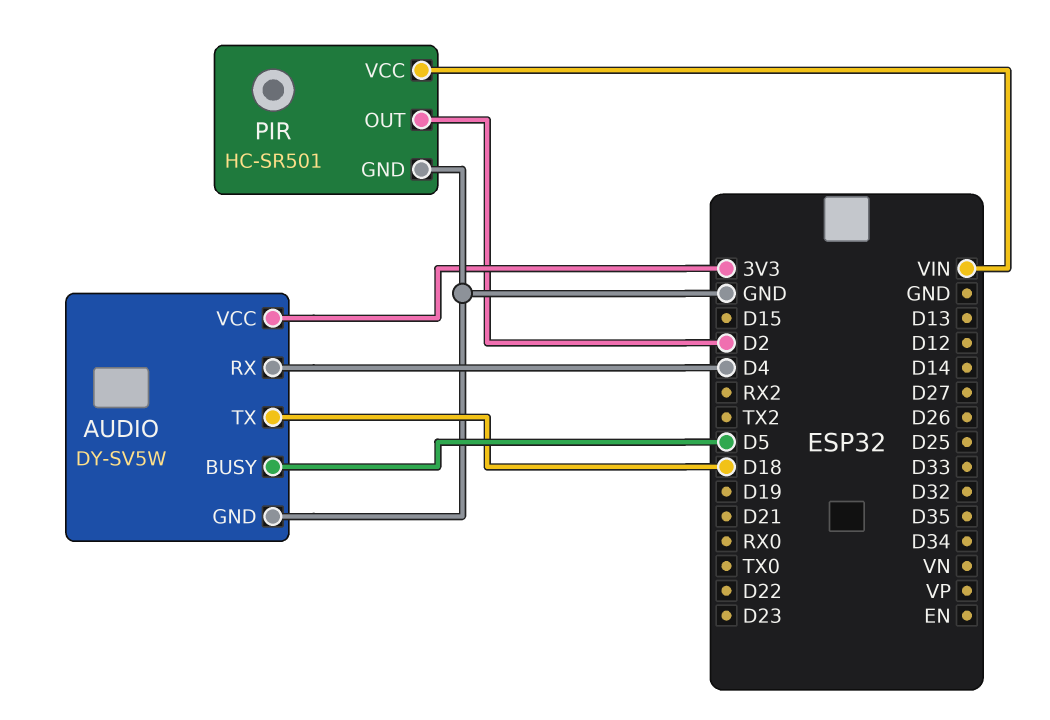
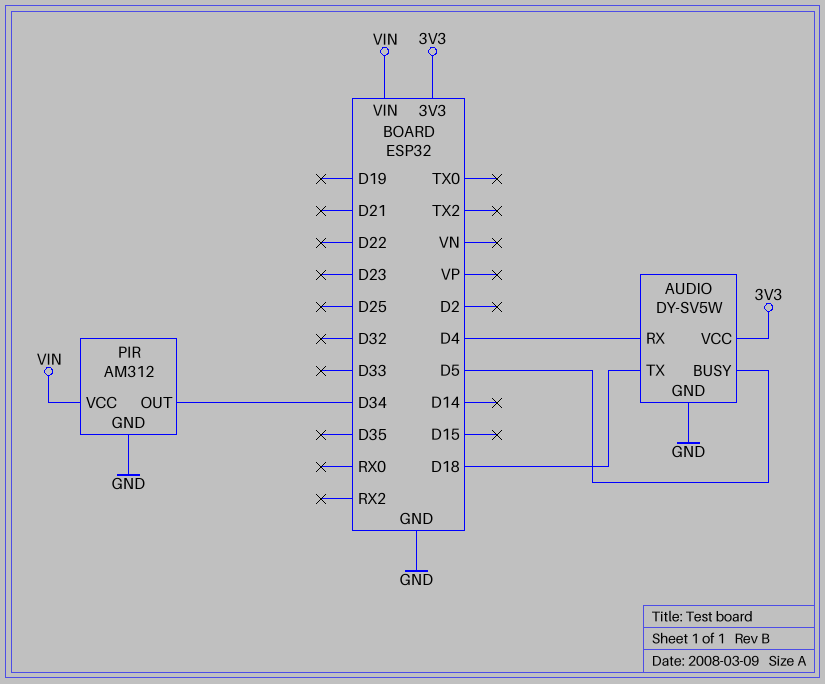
PIR: HC-SR501 -> AM312
PIR pin OUT: D2 -> D34

